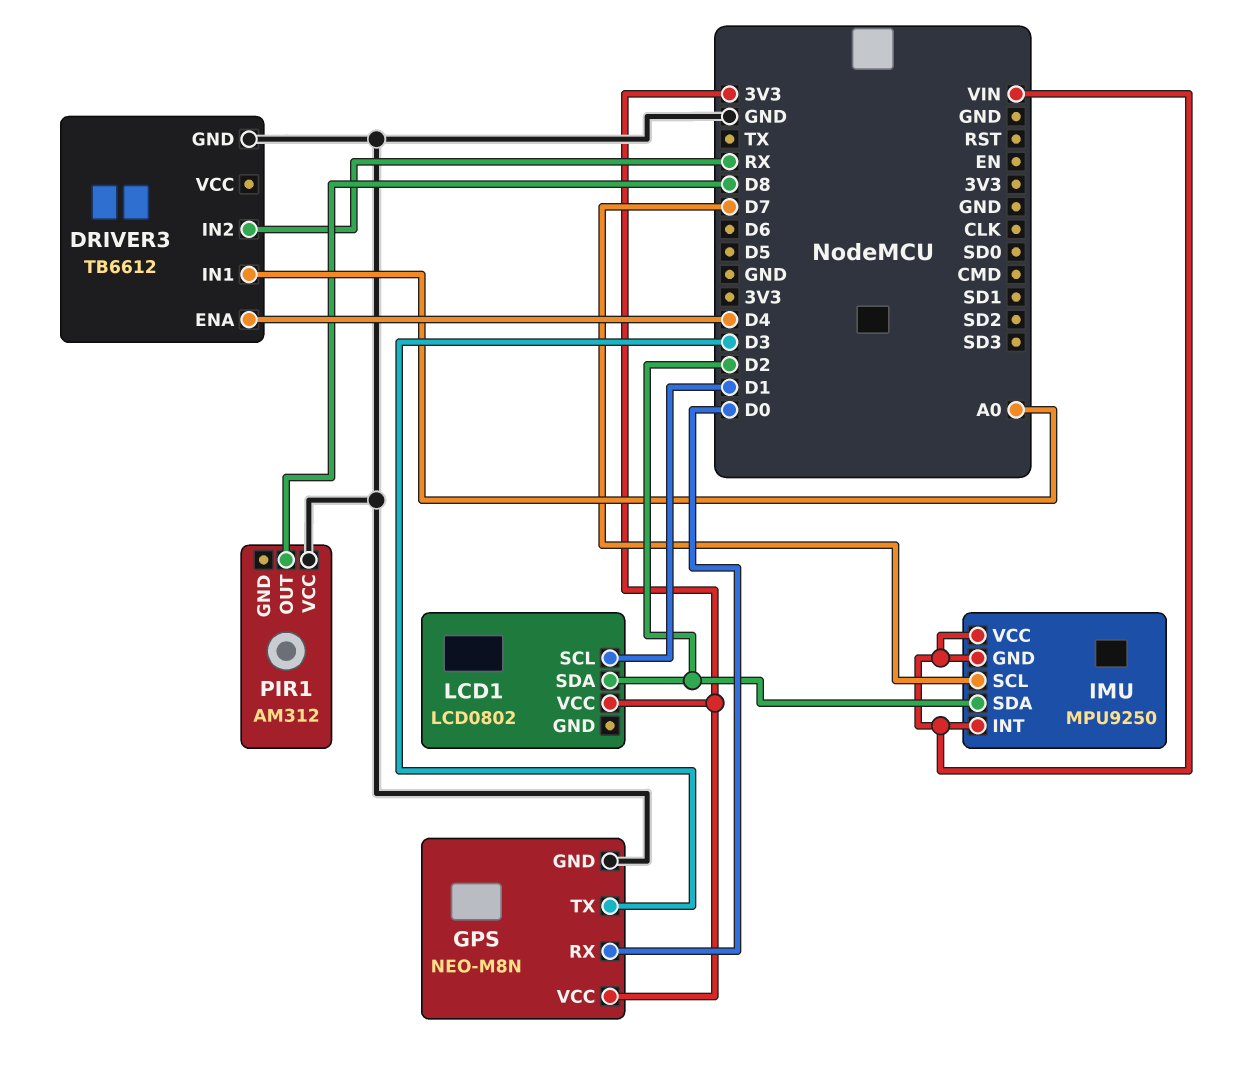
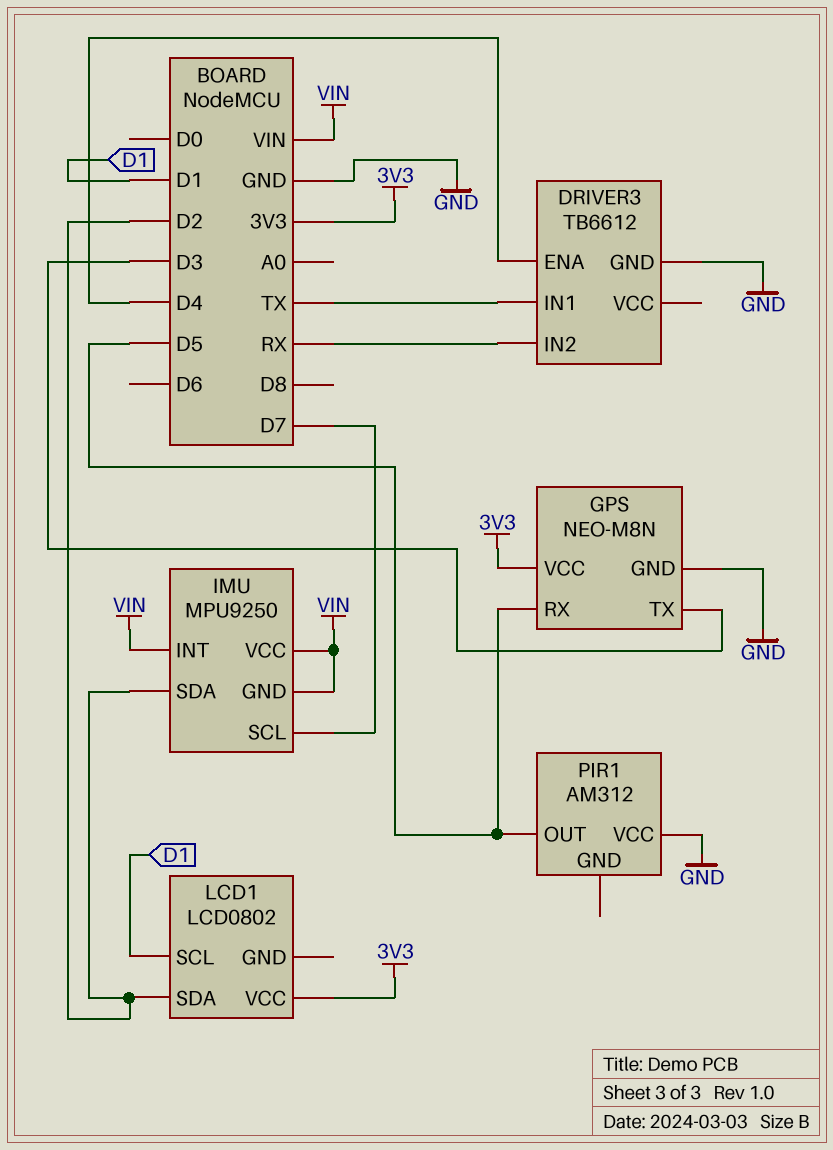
DRIVER3 pin IN1: A0 -> TX
GPS pin RX: D0 -> D5
PIR1 pin OUT: D8 -> D5

